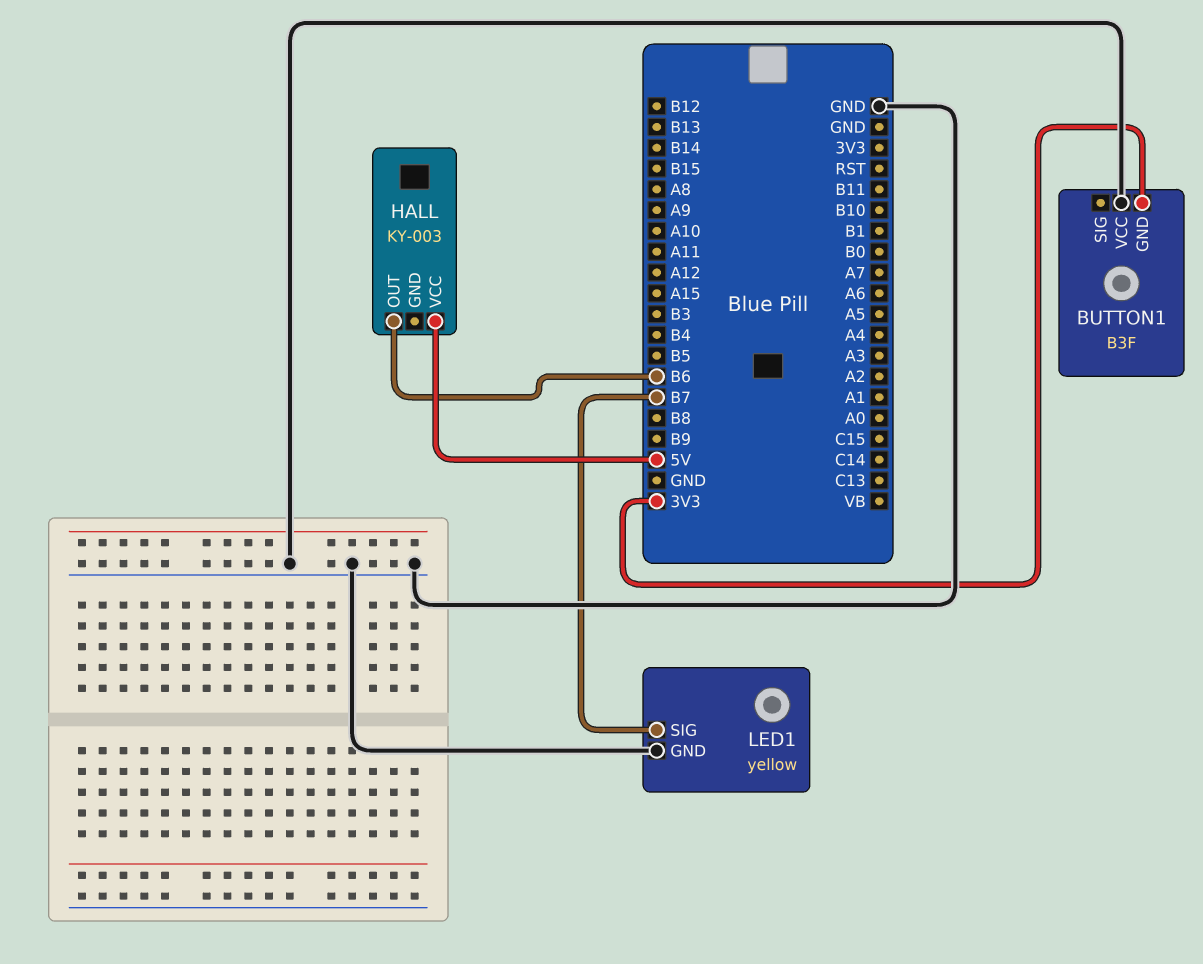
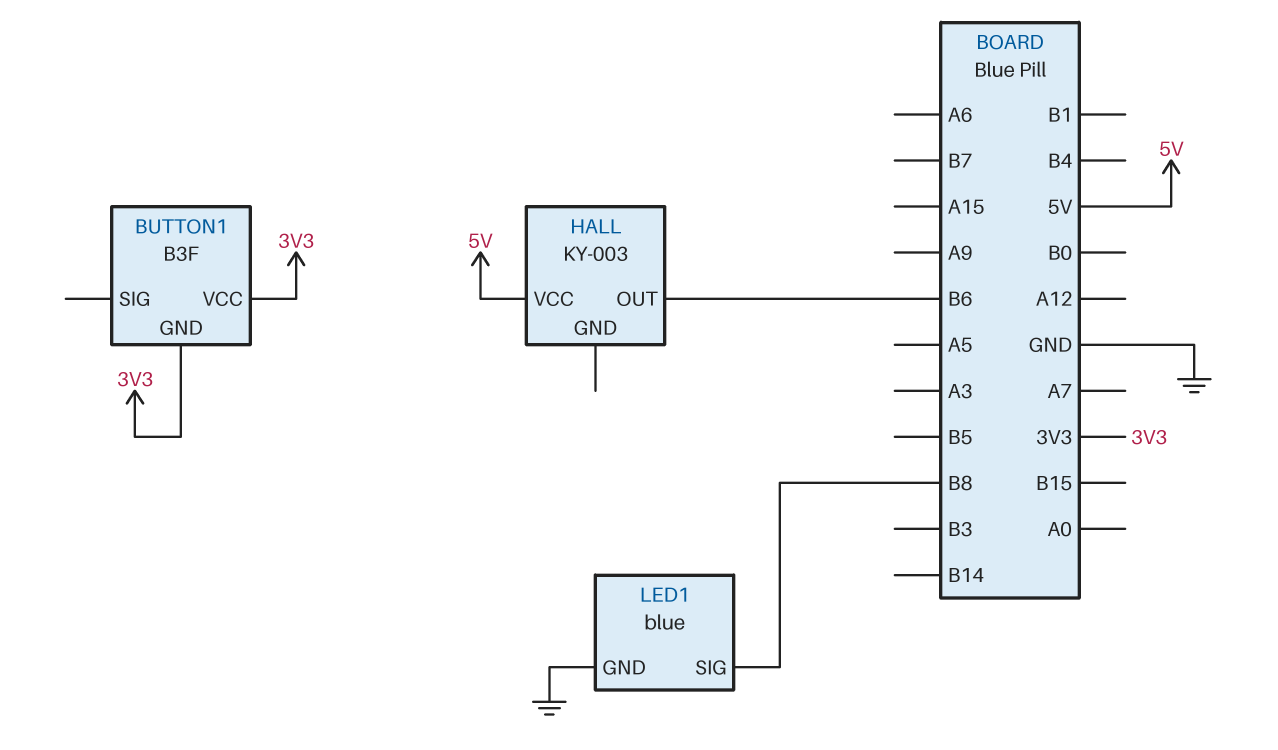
BUTTON1 pin VCC: GND -> 3V3
LED1: yellow -> blue
LED1 pin SIG: B7 -> B8

